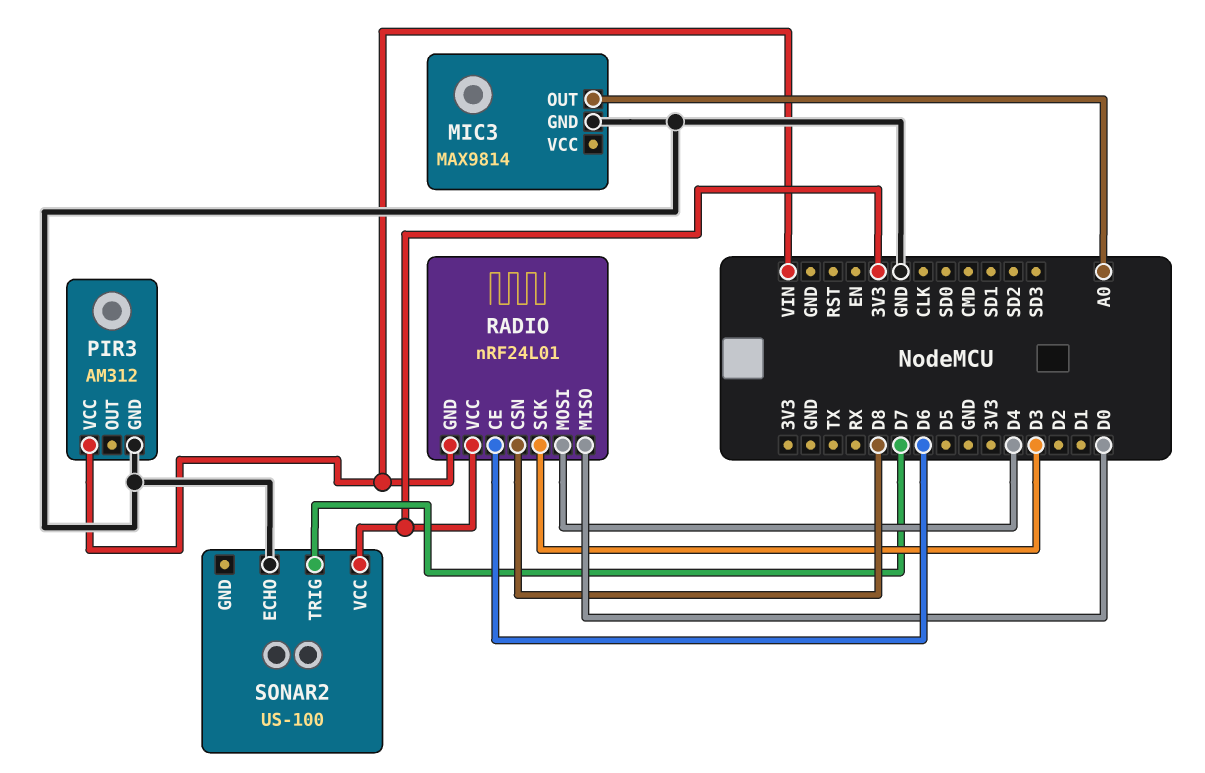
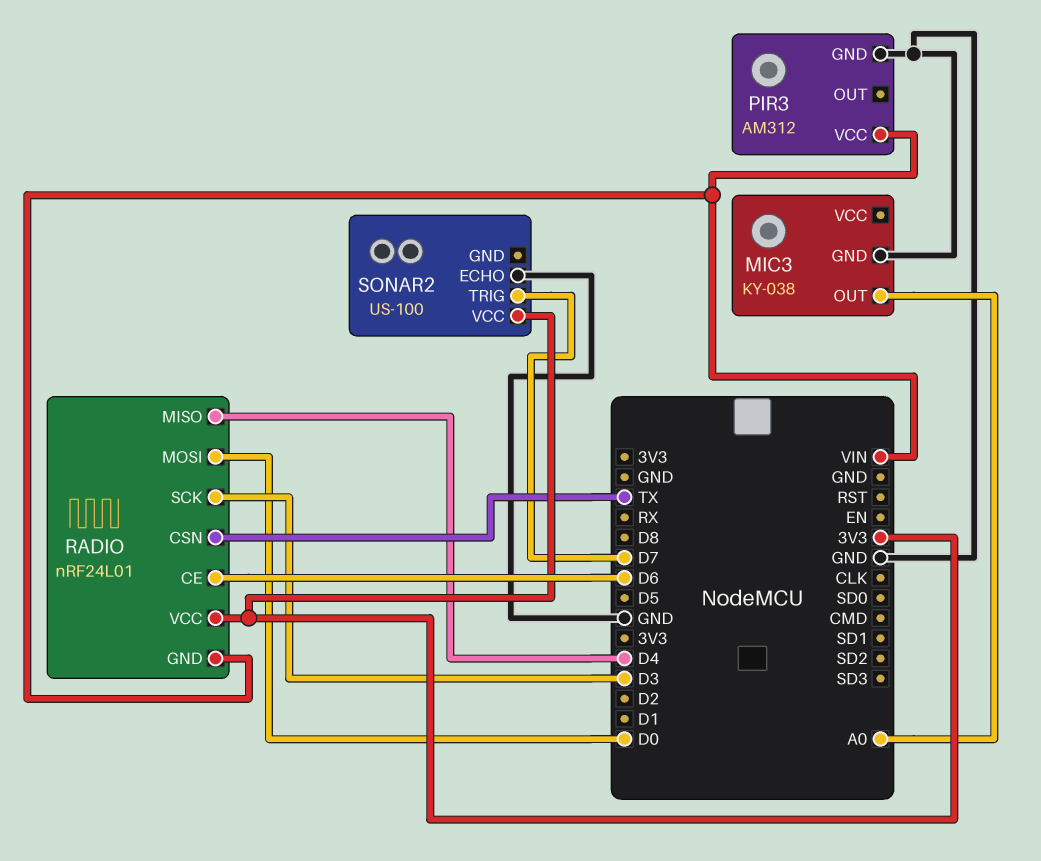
MIC3: MAX9814 -> KY-038
RADIO pin CSN: D8 -> TX
RADIO pin MISO: D0 -> D4
RADIO pin MOSI: D4 -> D0

